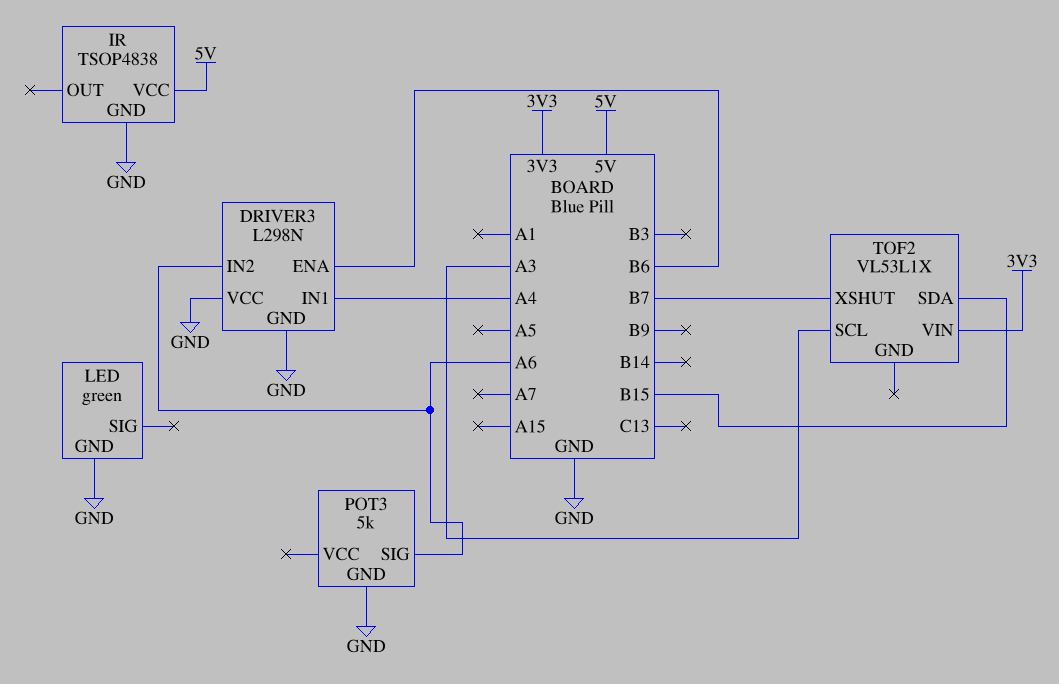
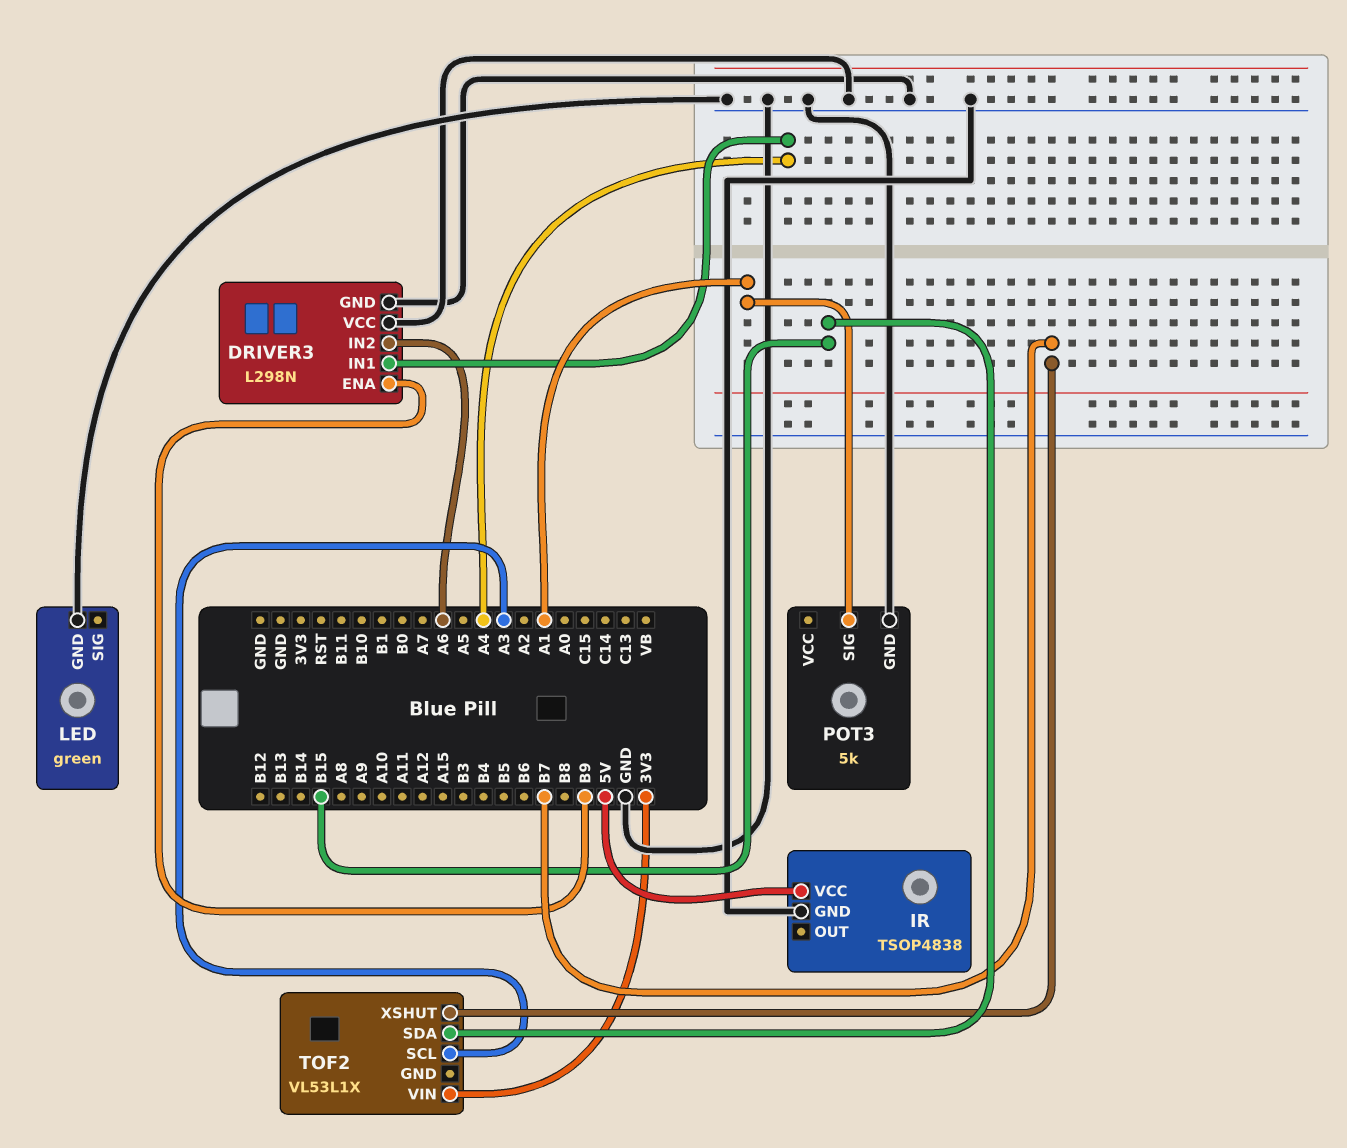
DRIVER3 pin ENA: B6 -> B9
POT3 pin SIG: A6 -> A1

